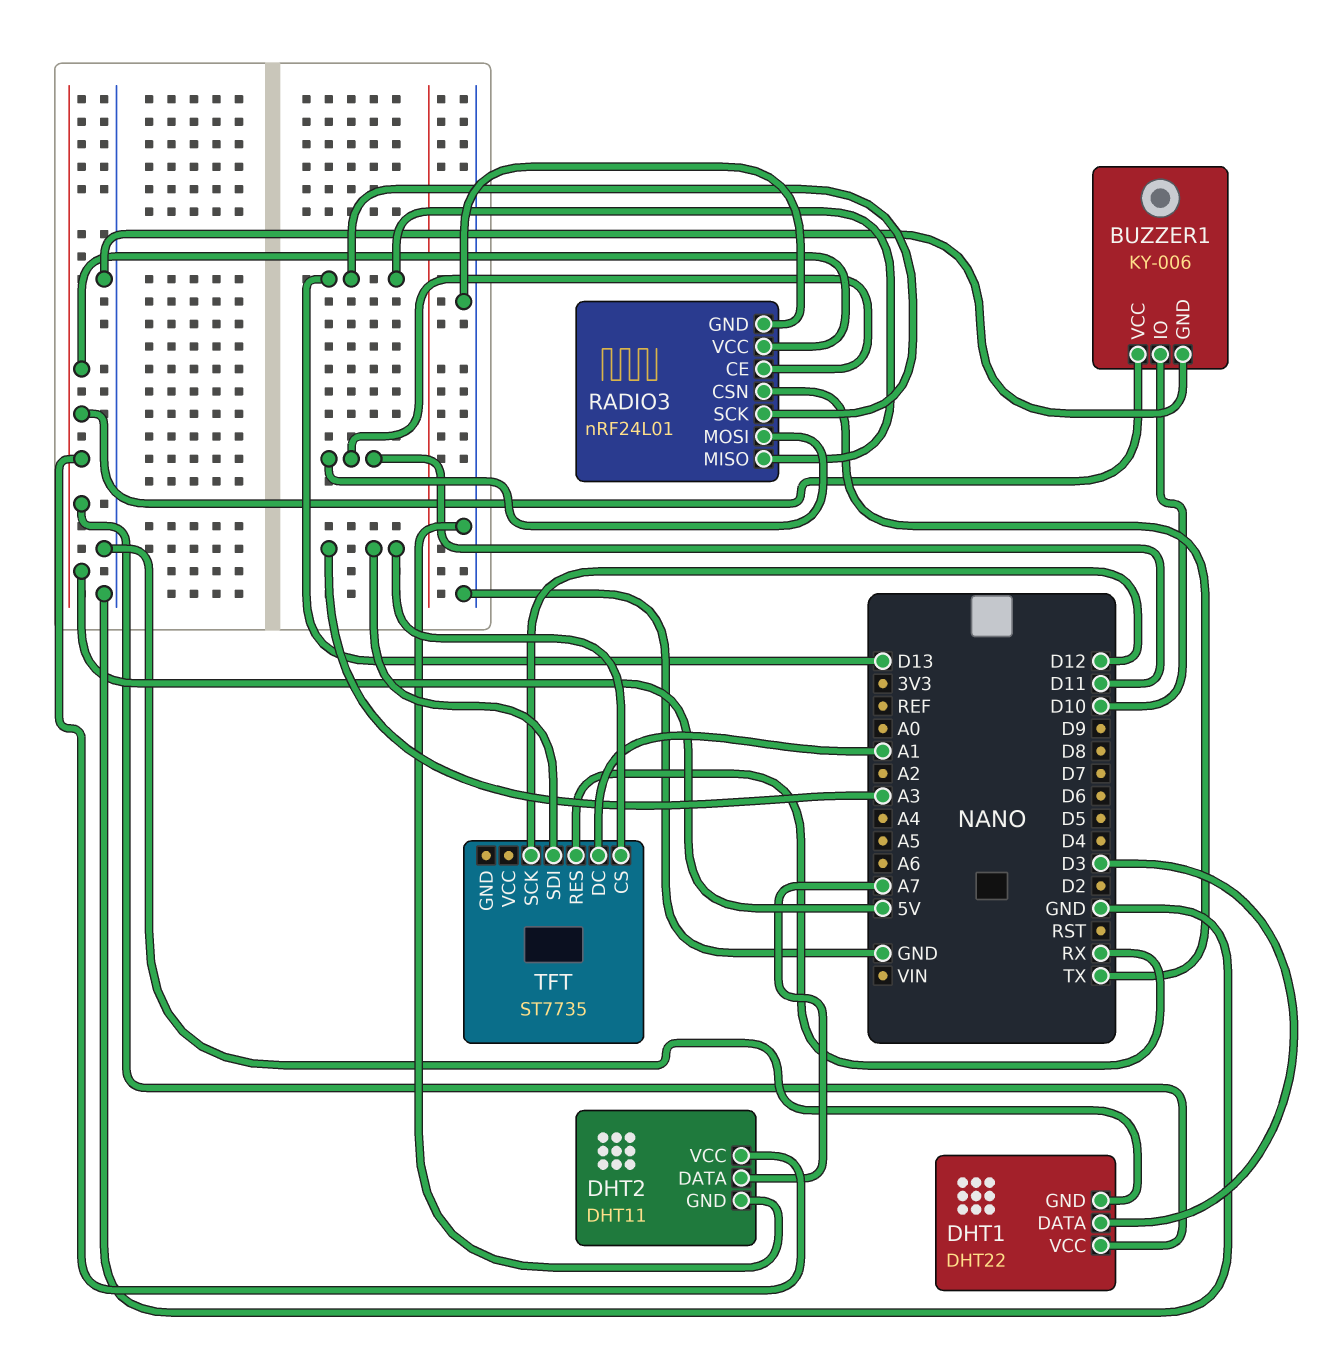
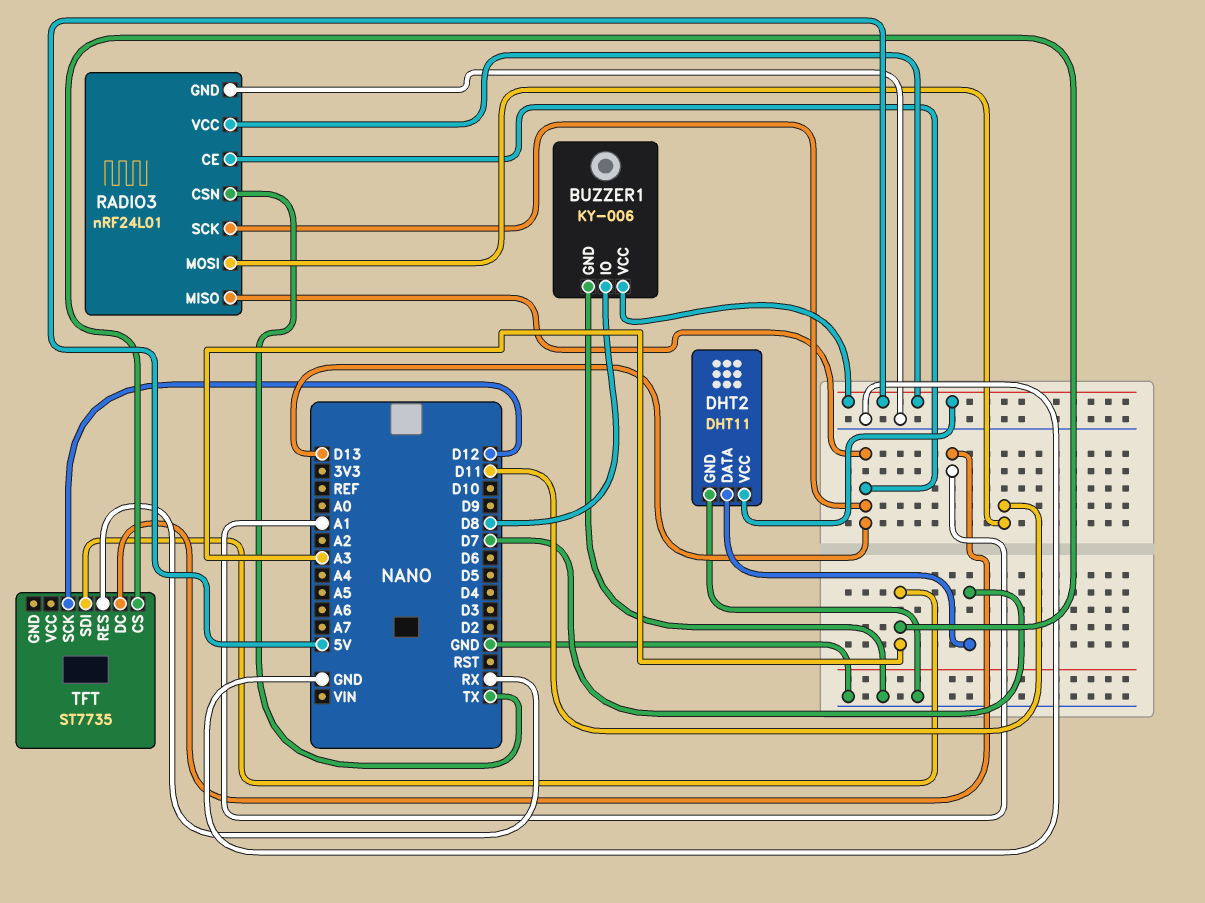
BUZZER1 pin IO: D10 -> D8
DHT1: DHT22 -> none
DHT1 pin DATA: D3 -> none
DHT1 pin GND: GND -> none
DHT1 pin VCC: 5V -> none
DHT2 pin DATA: A7 -> D7
RADIO3 pin CE: D11 -> D13

